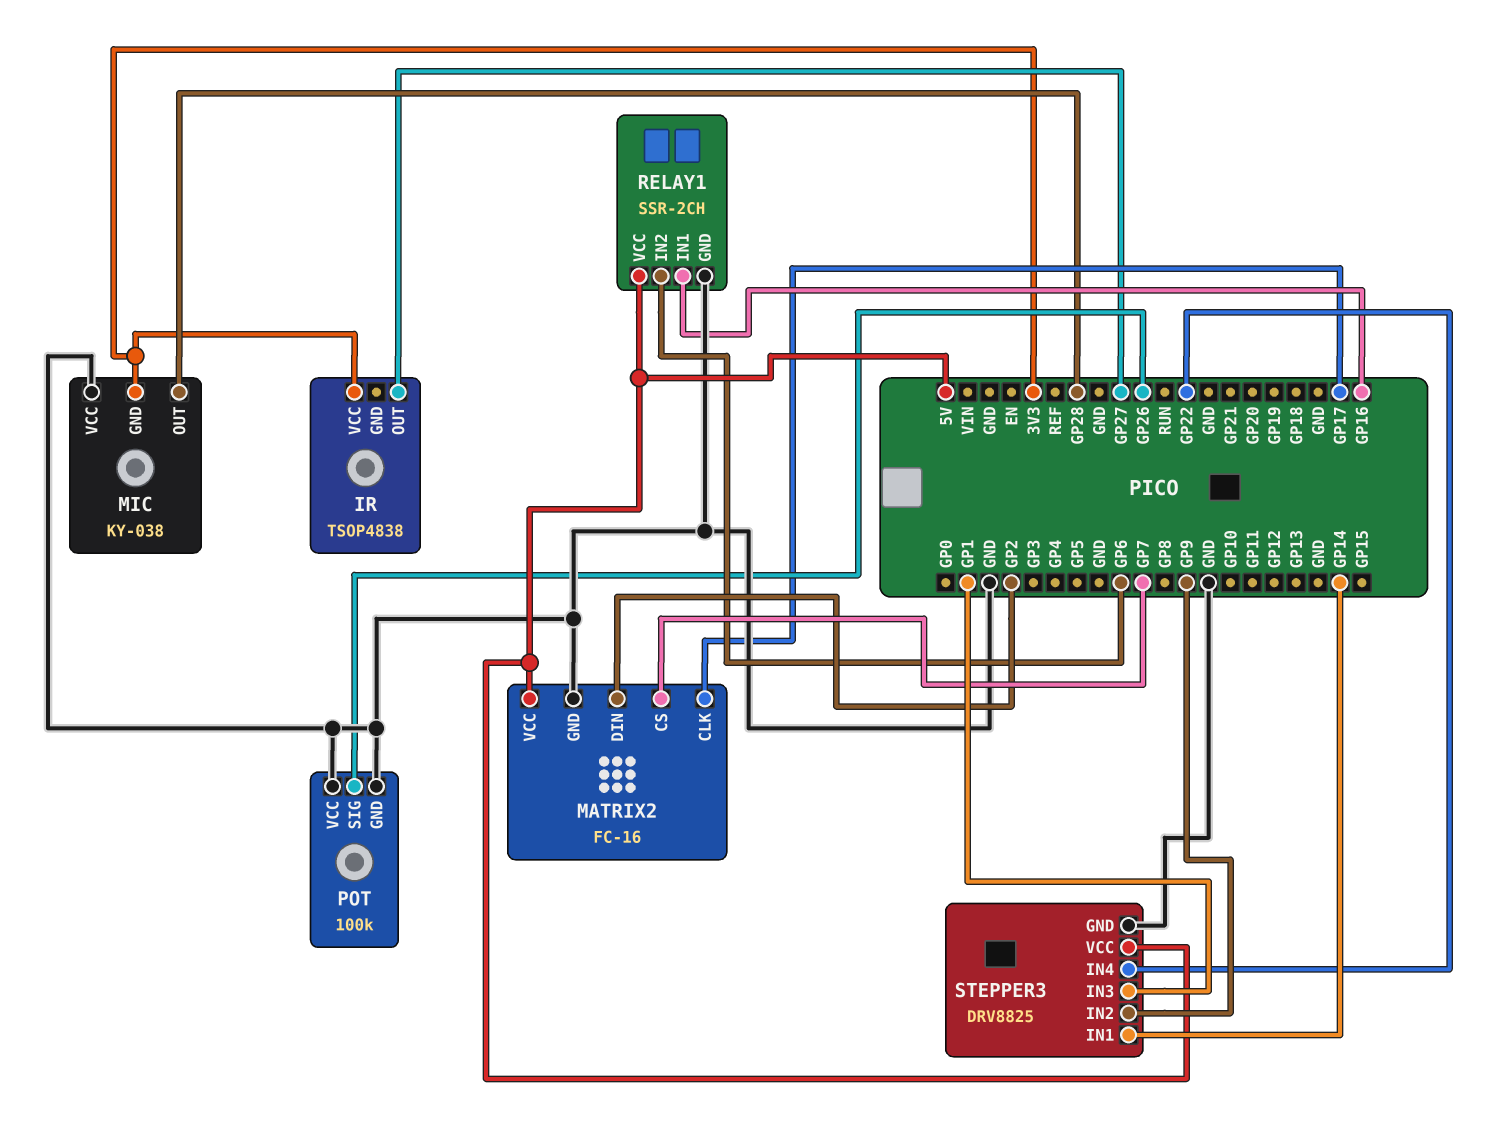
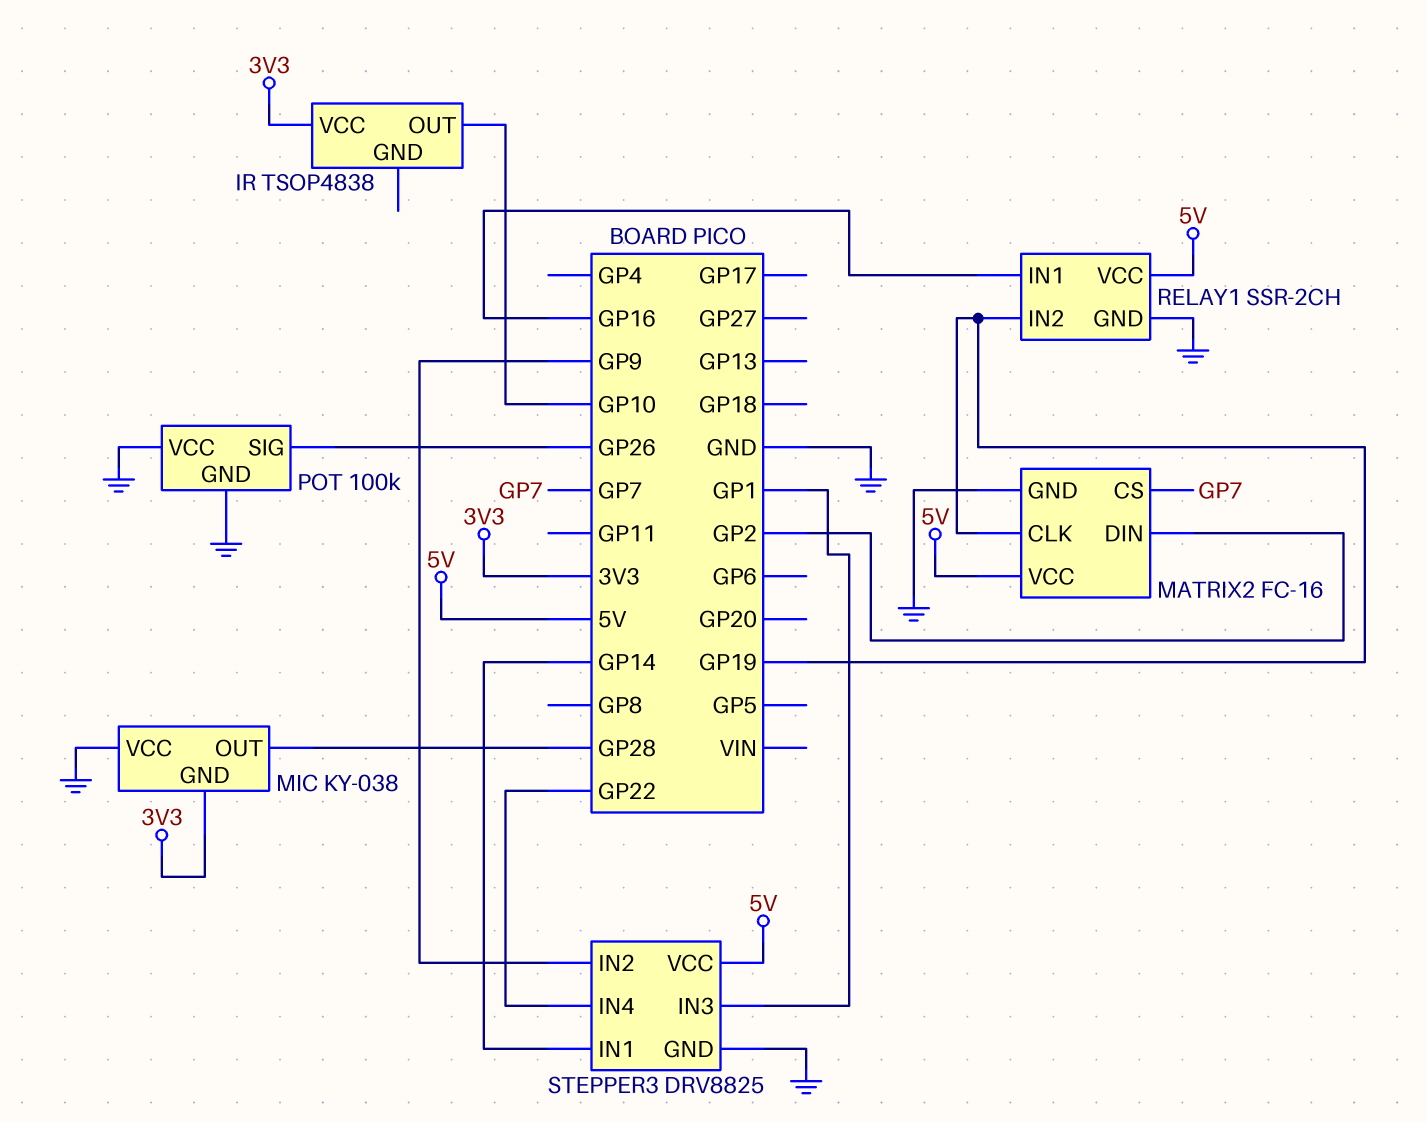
IR pin OUT: GP27 -> GP10
MATRIX2 pin CLK: GP17 -> GP19
RELAY1 pin IN2: GP6 -> GP19

